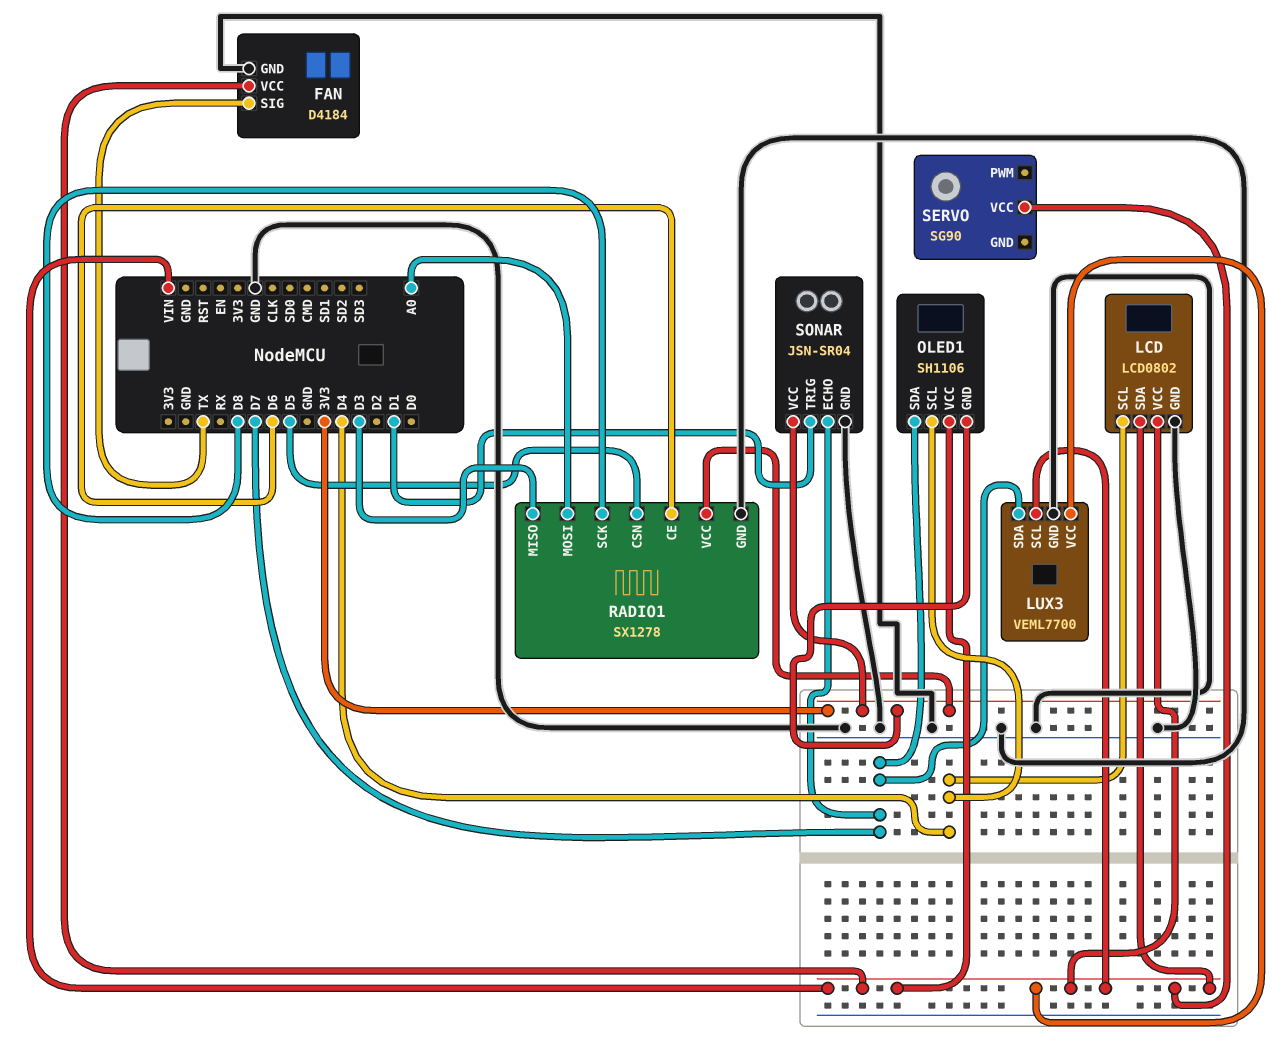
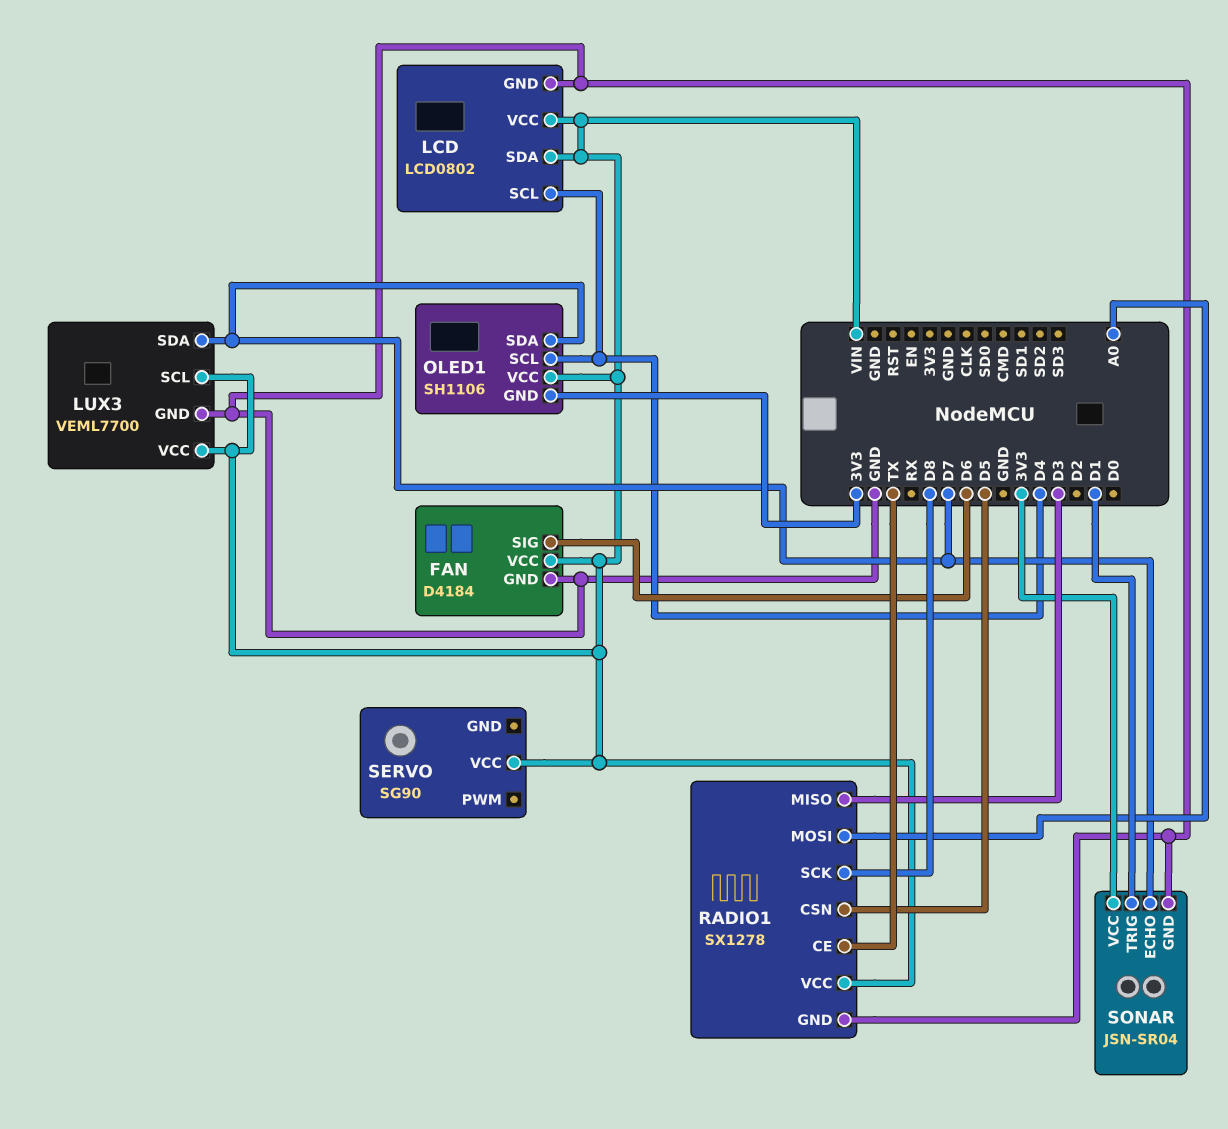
FAN pin SIG: TX -> D6
RADIO1 pin CE: D6 -> TX
RADIO1 pin VCC: 3V3 -> VIN

